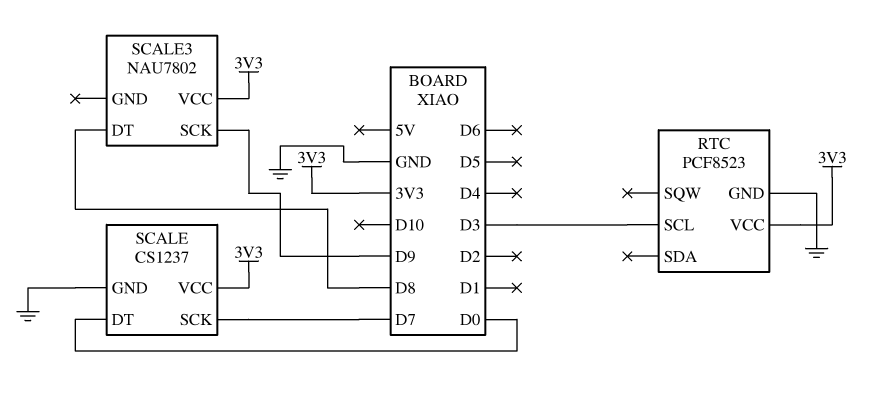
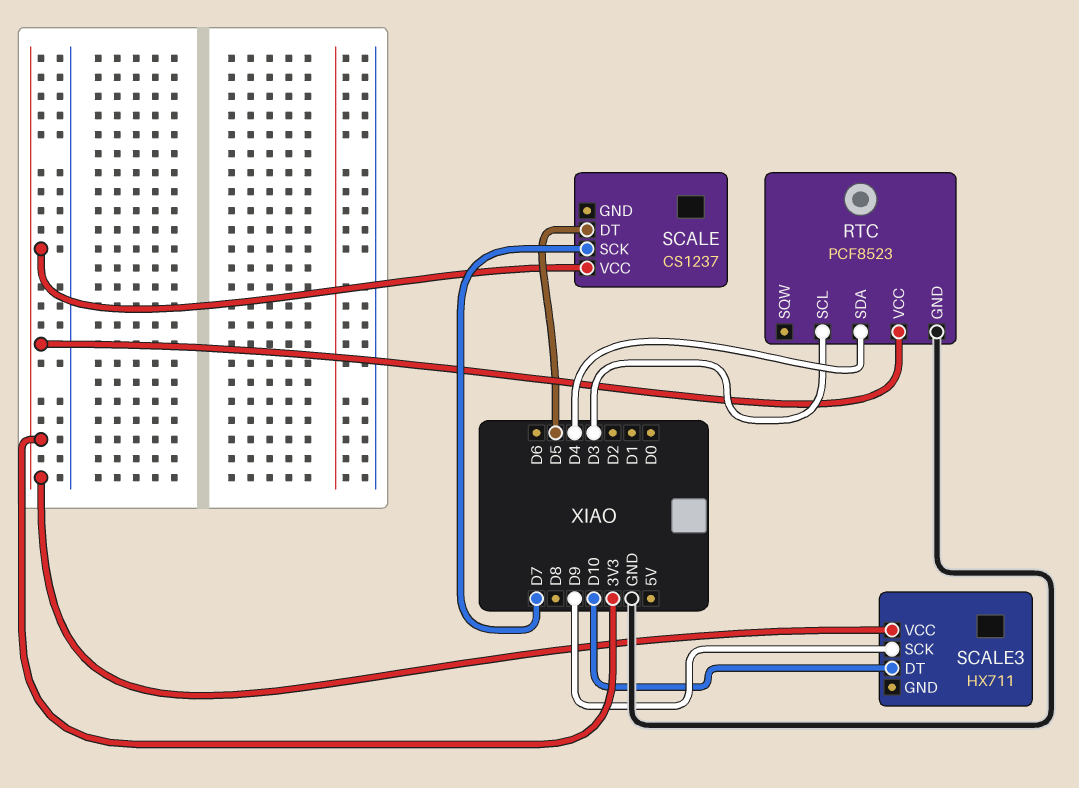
RTC pin SDA: none -> D4
SCALE pin DT: D0 -> D5
SCALE pin GND: GND -> none
SCALE3: NAU7802 -> HX711
SCALE3 pin DT: D8 -> D10

